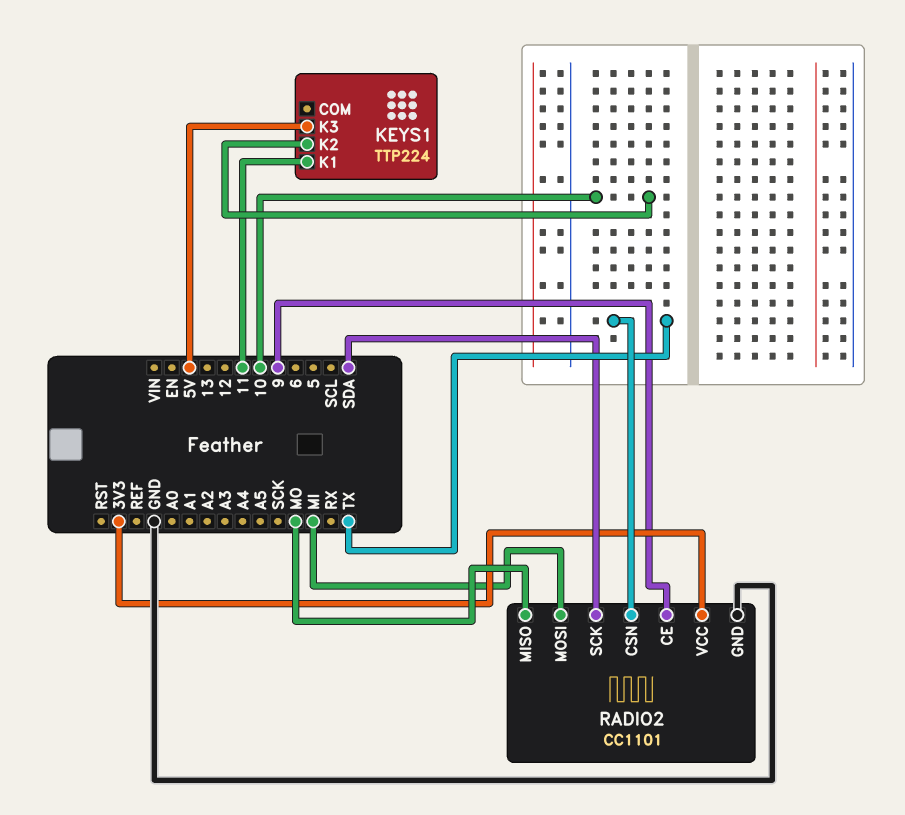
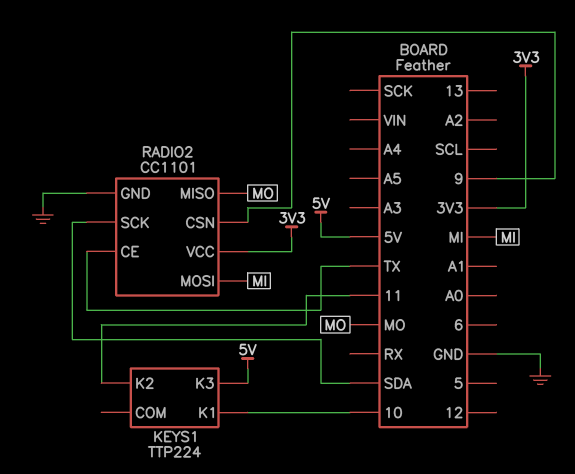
KEYS1 pin K1: 11 -> 10
KEYS1 pin K2: 10 -> 11
RADIO2 pin CE: 9 -> TX
RADIO2 pin CSN: TX -> 9

